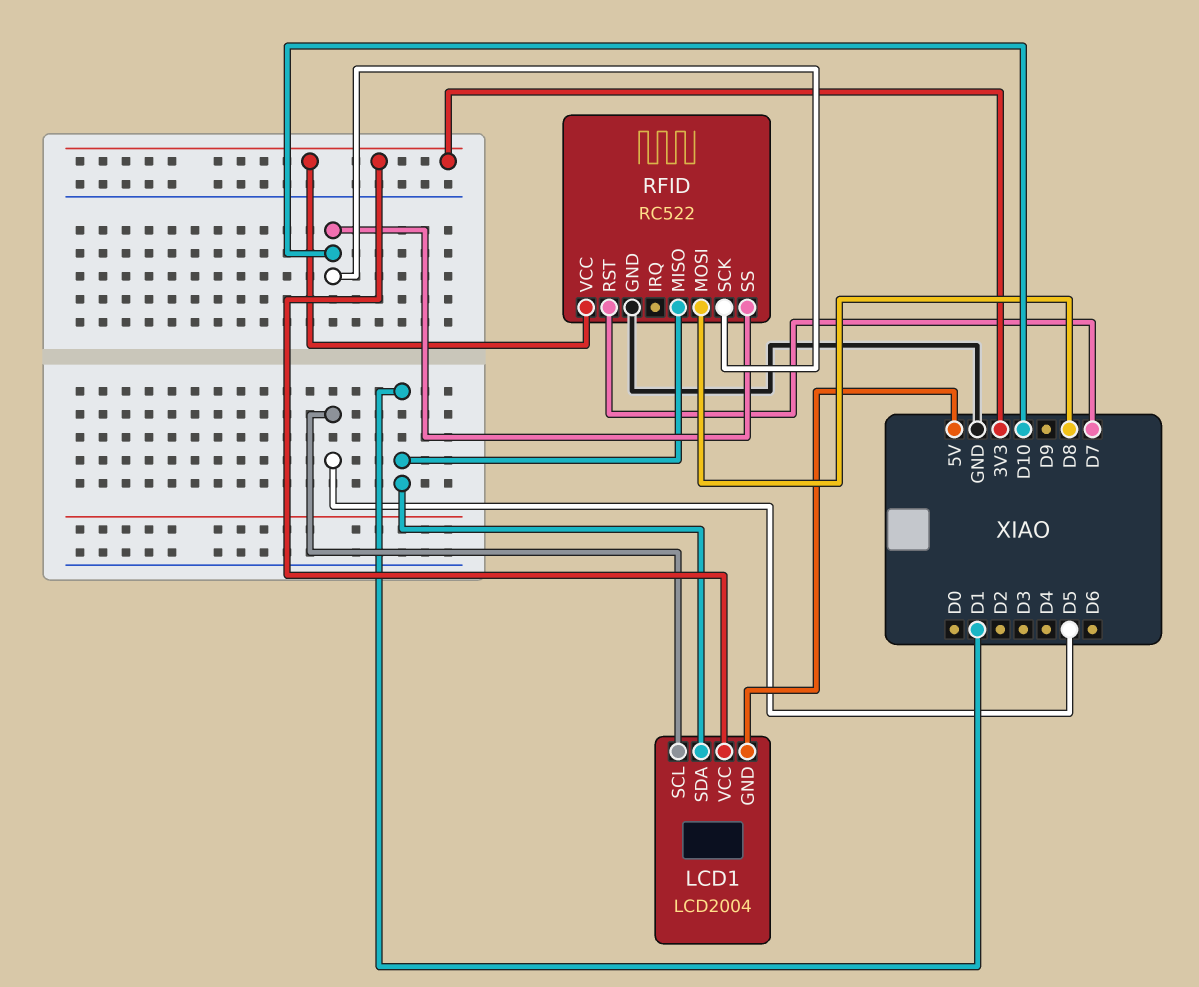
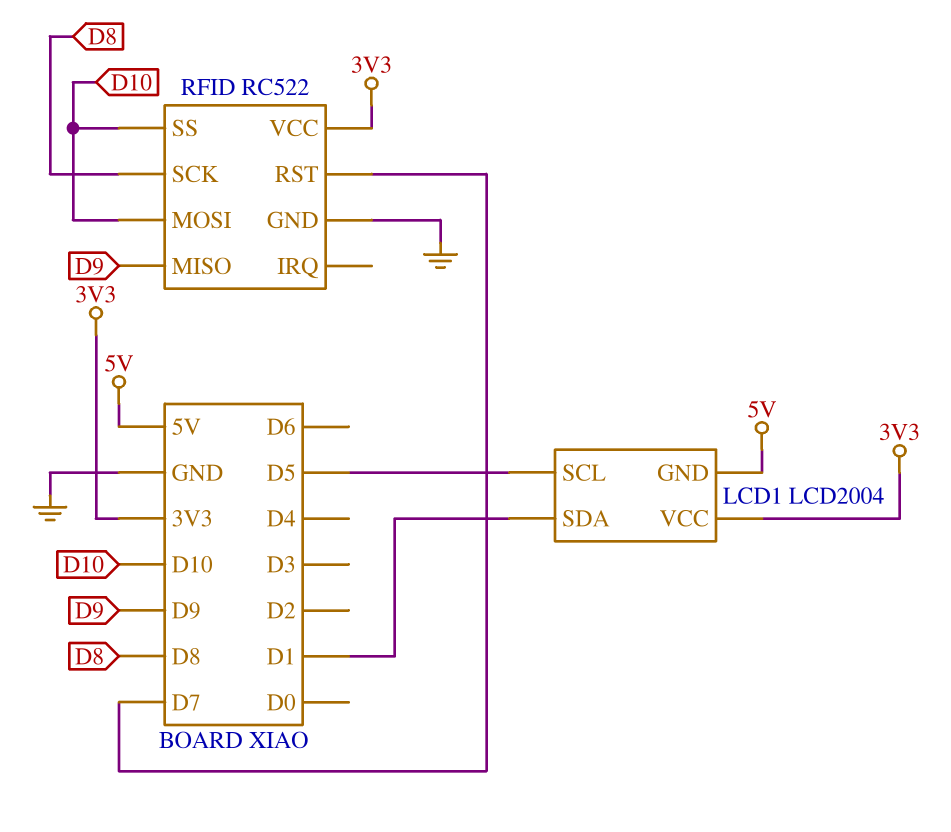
RFID pin MISO: D1 -> D9
RFID pin MOSI: D8 -> D10
RFID pin SCK: D10 -> D8

